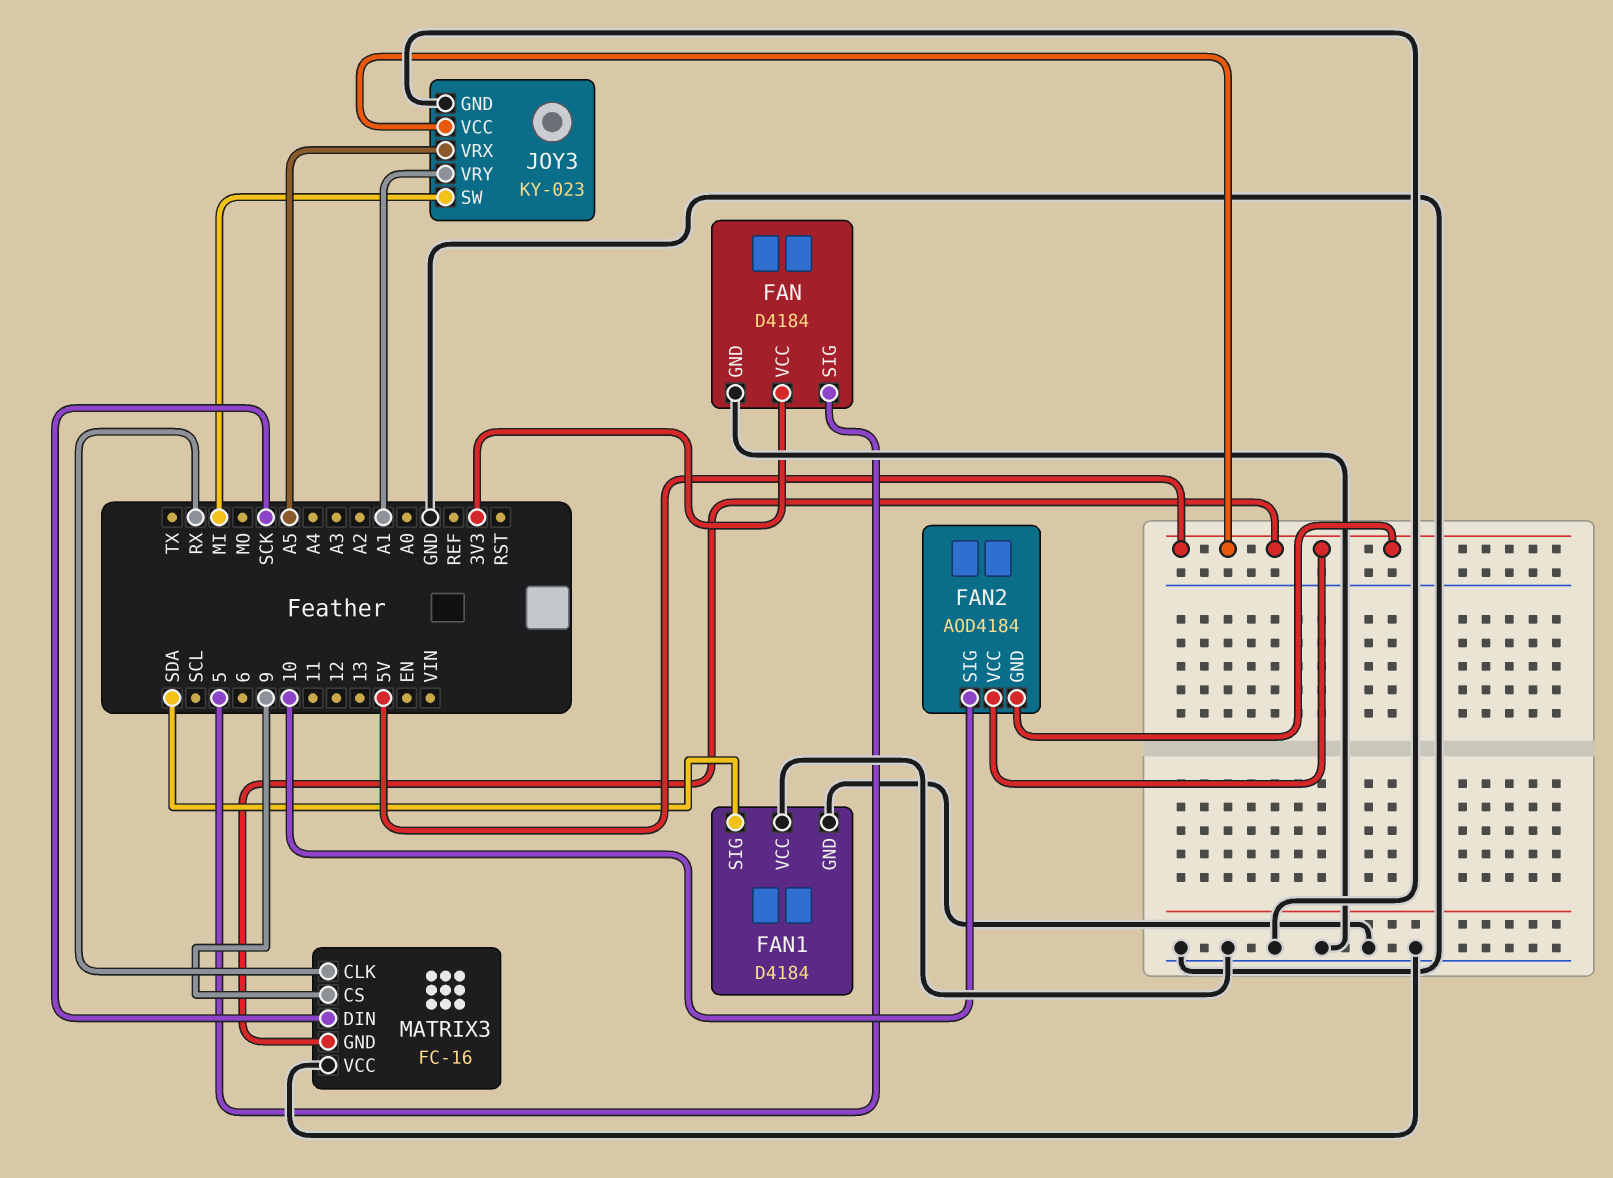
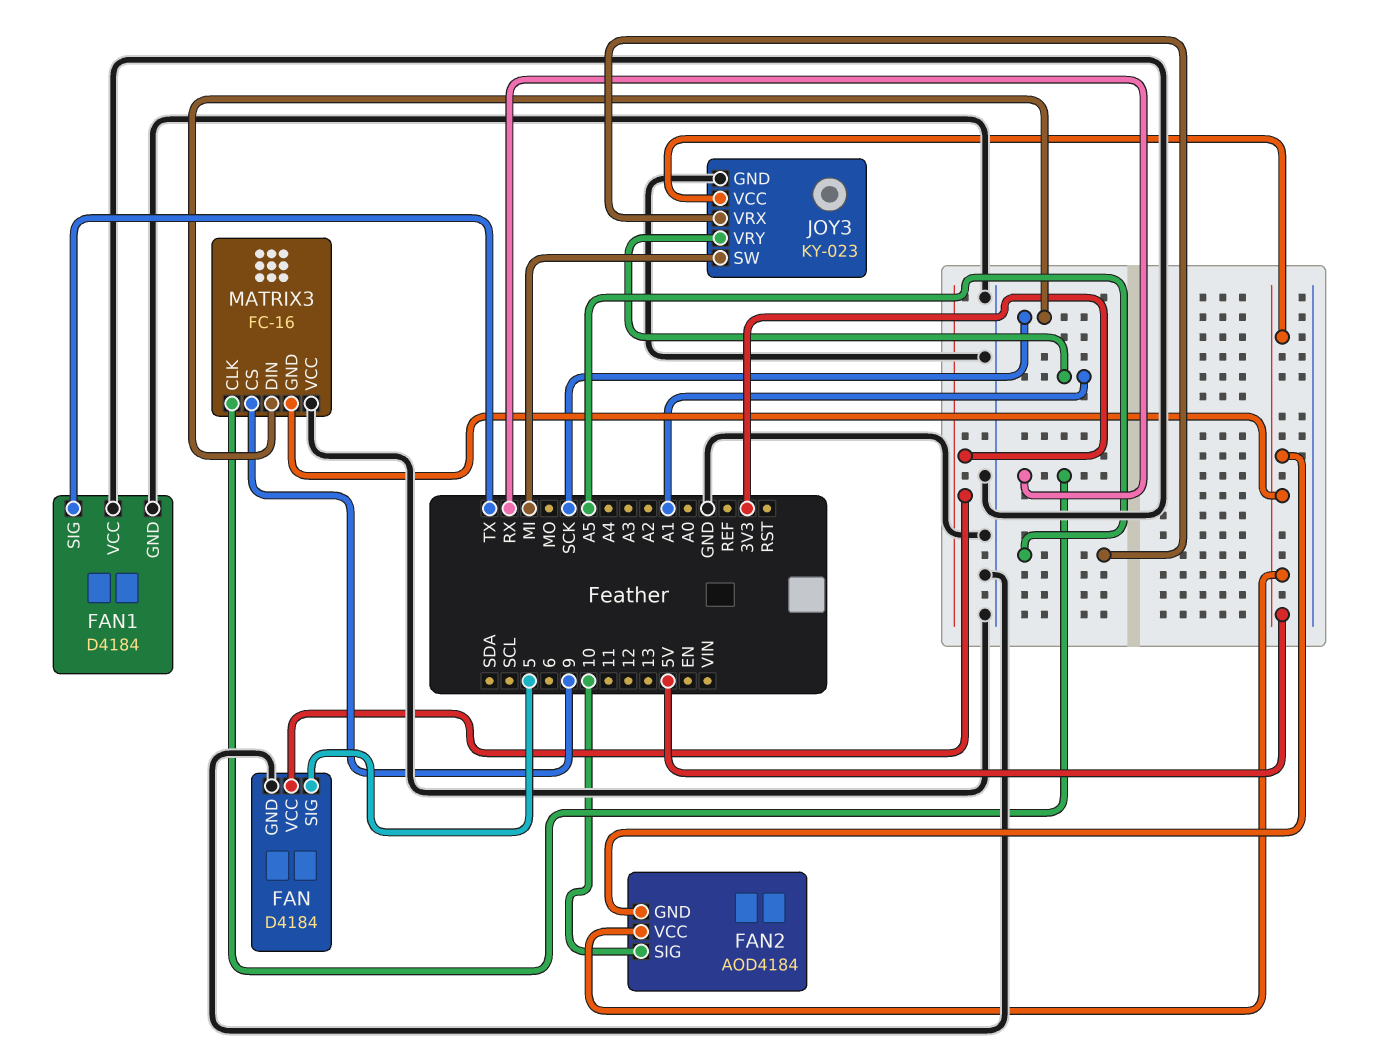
FAN1 pin SIG: SDA -> TX

